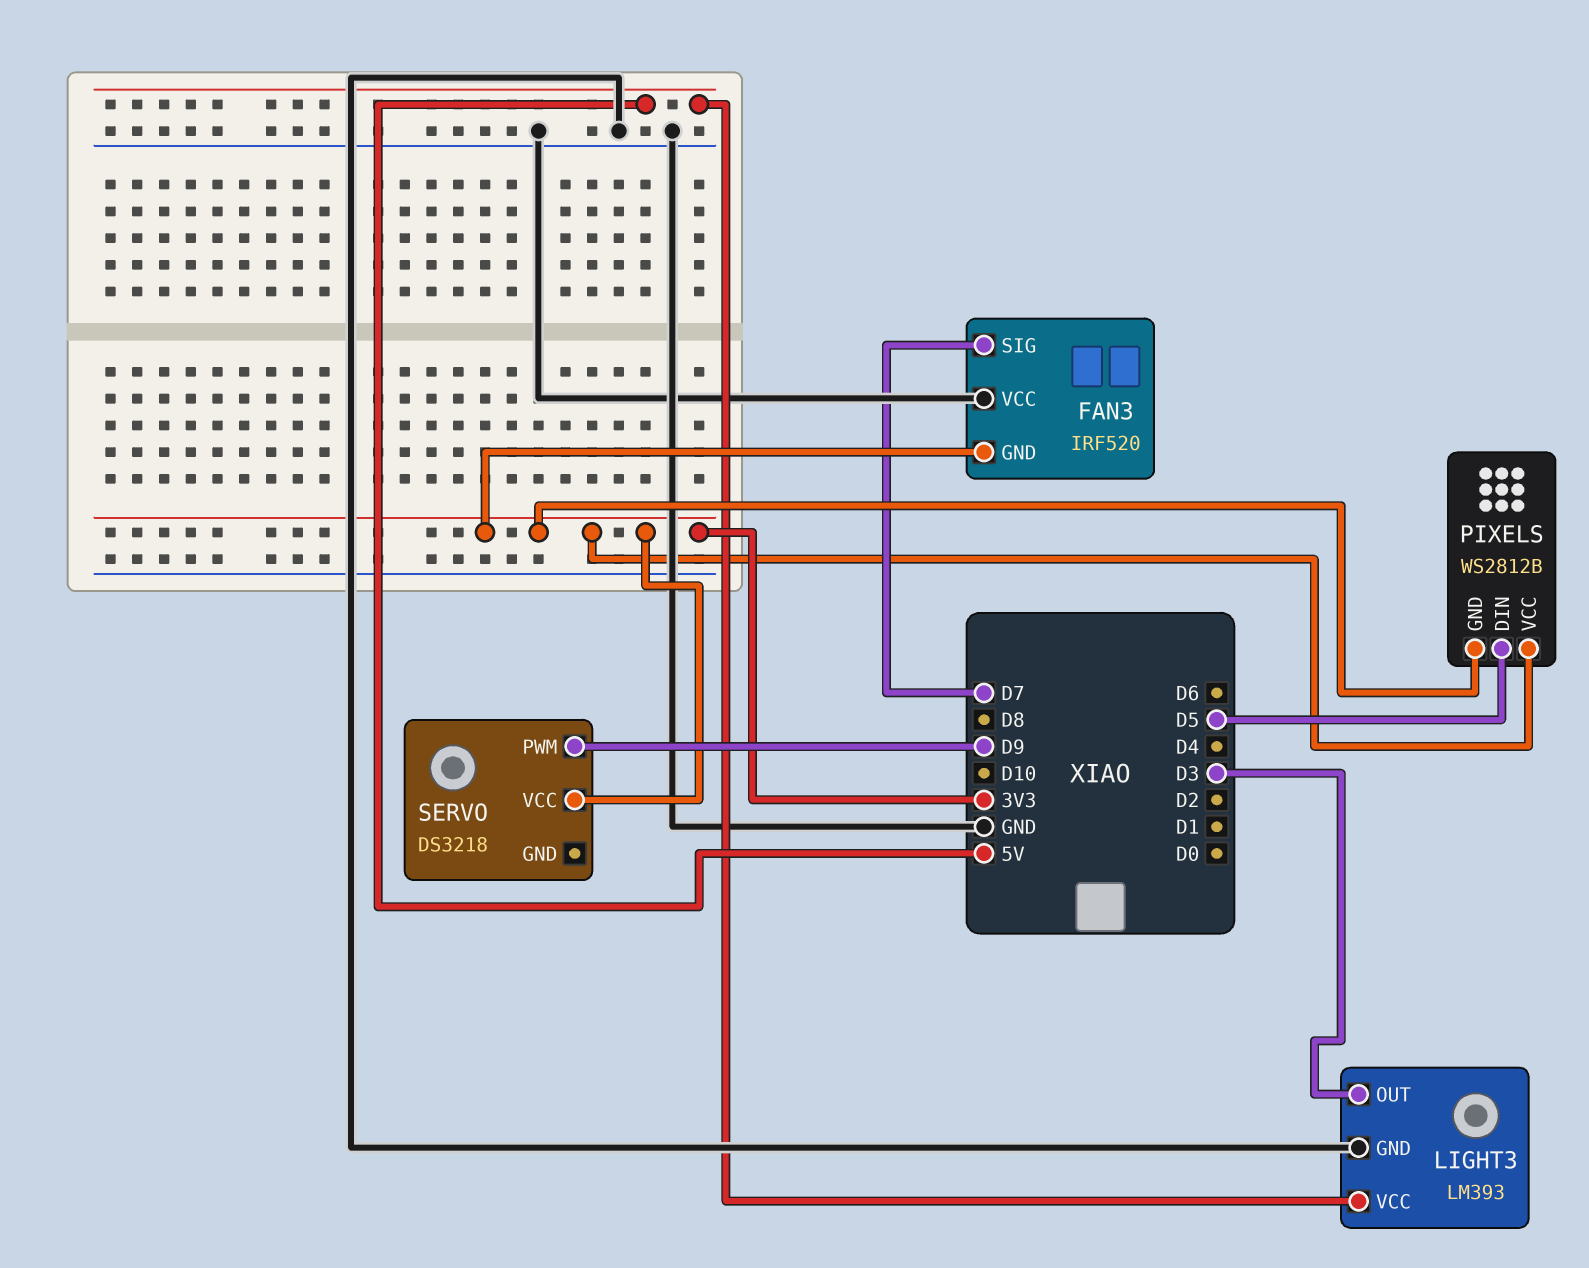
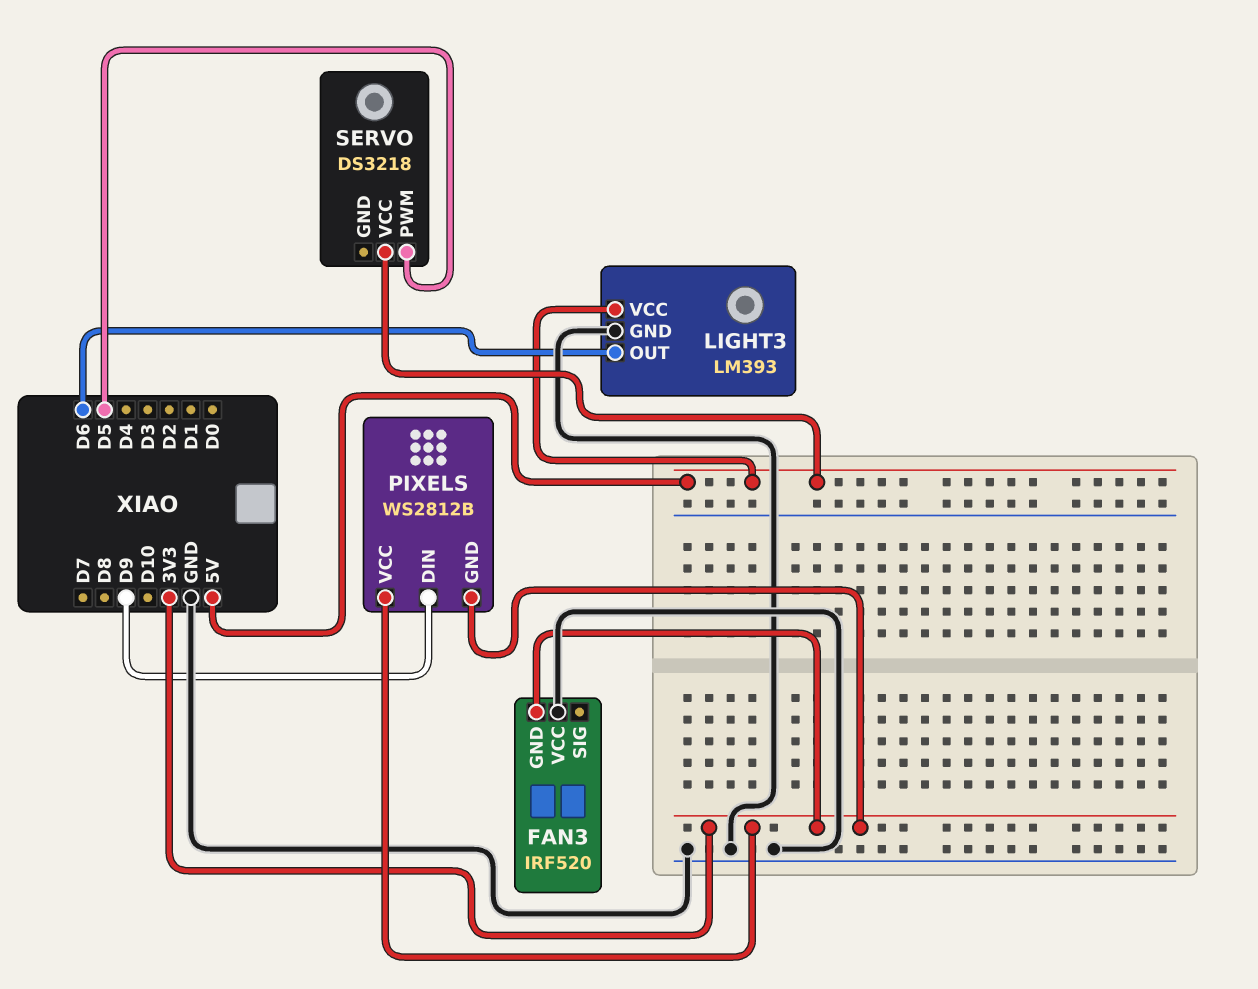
FAN3 pin SIG: D7 -> none
LIGHT3 pin OUT: D3 -> D6
PIXELS pin DIN: D5 -> D9
SERVO pin PWM: D9 -> D5
SERVO pin VCC: 3V3 -> 5V

